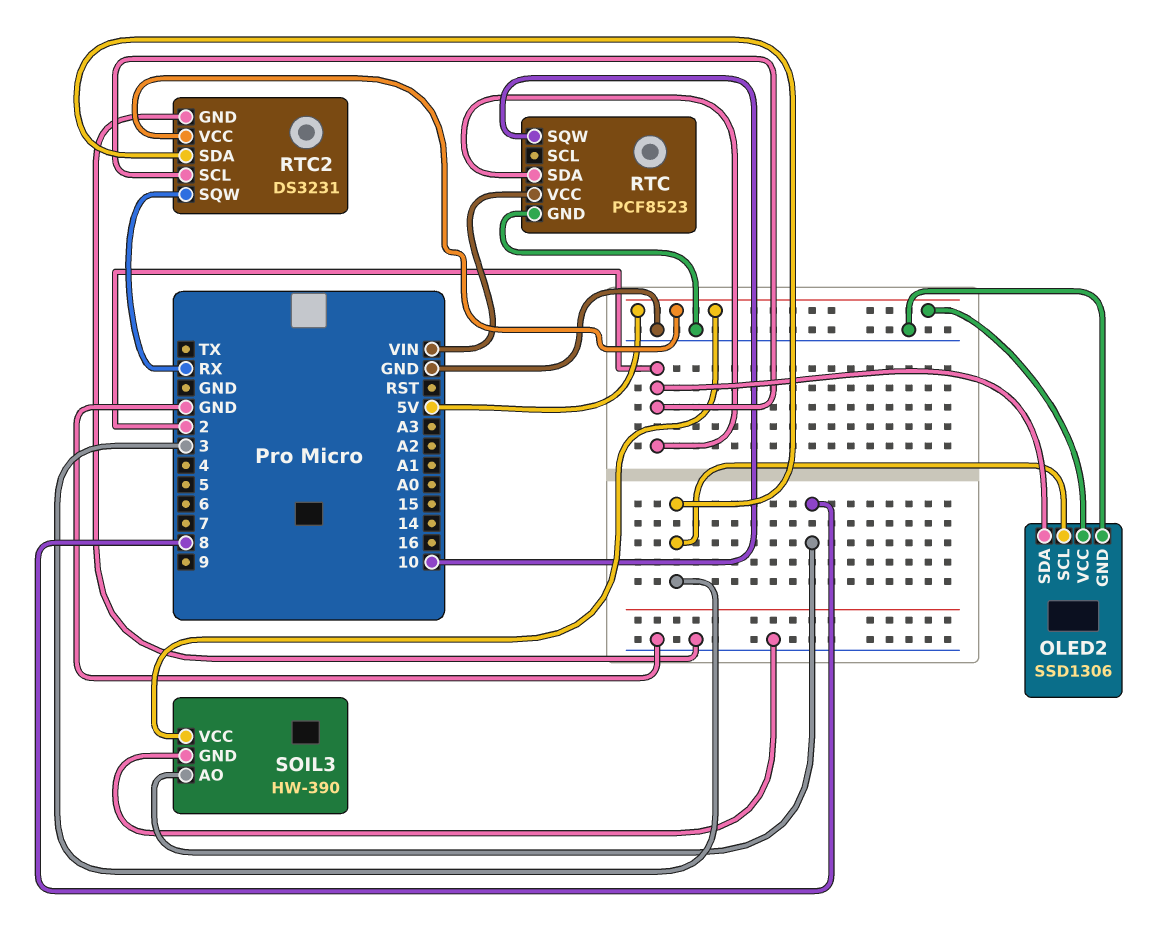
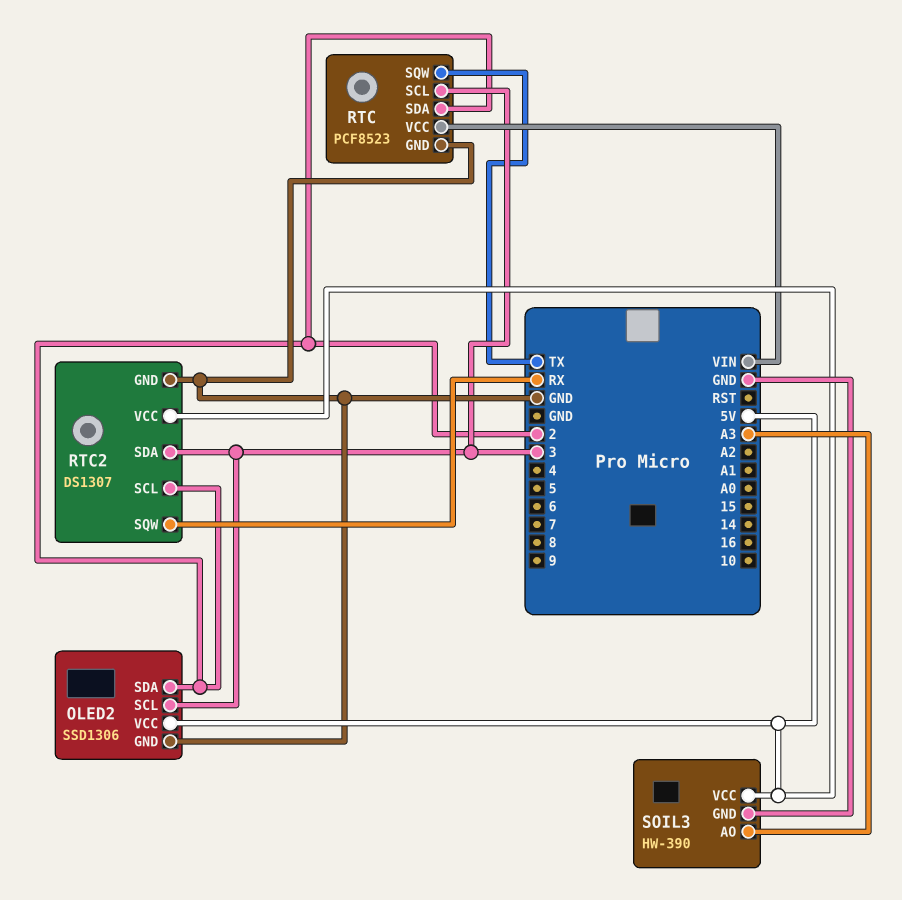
RTC pin SCL: none -> 3
RTC pin SQW: 10 -> TX
RTC2: DS3231 -> DS1307
SOIL3 pin AO: 8 -> A3

